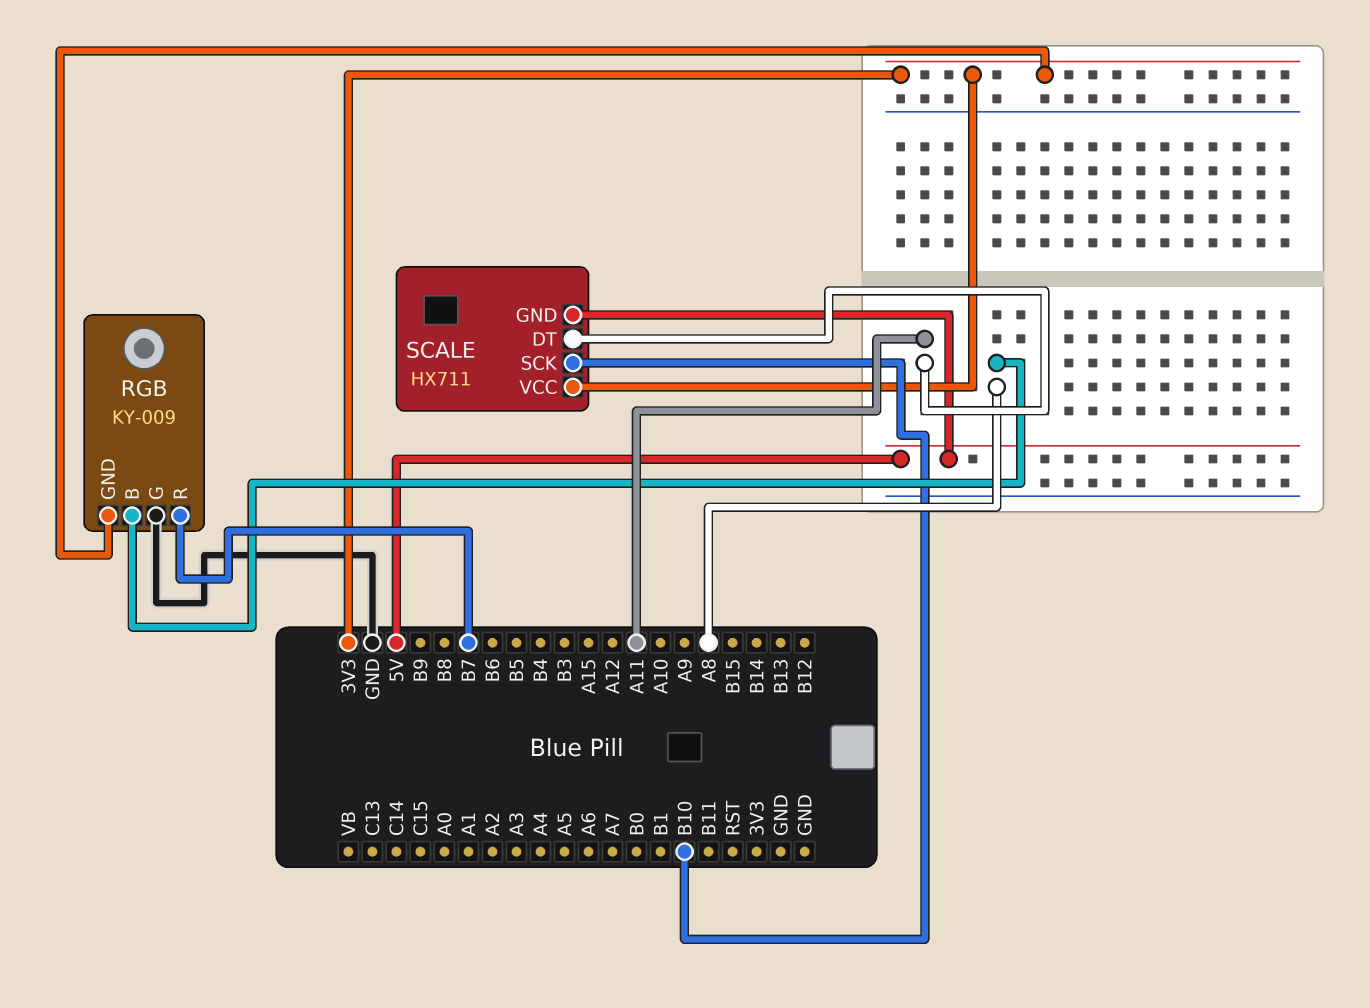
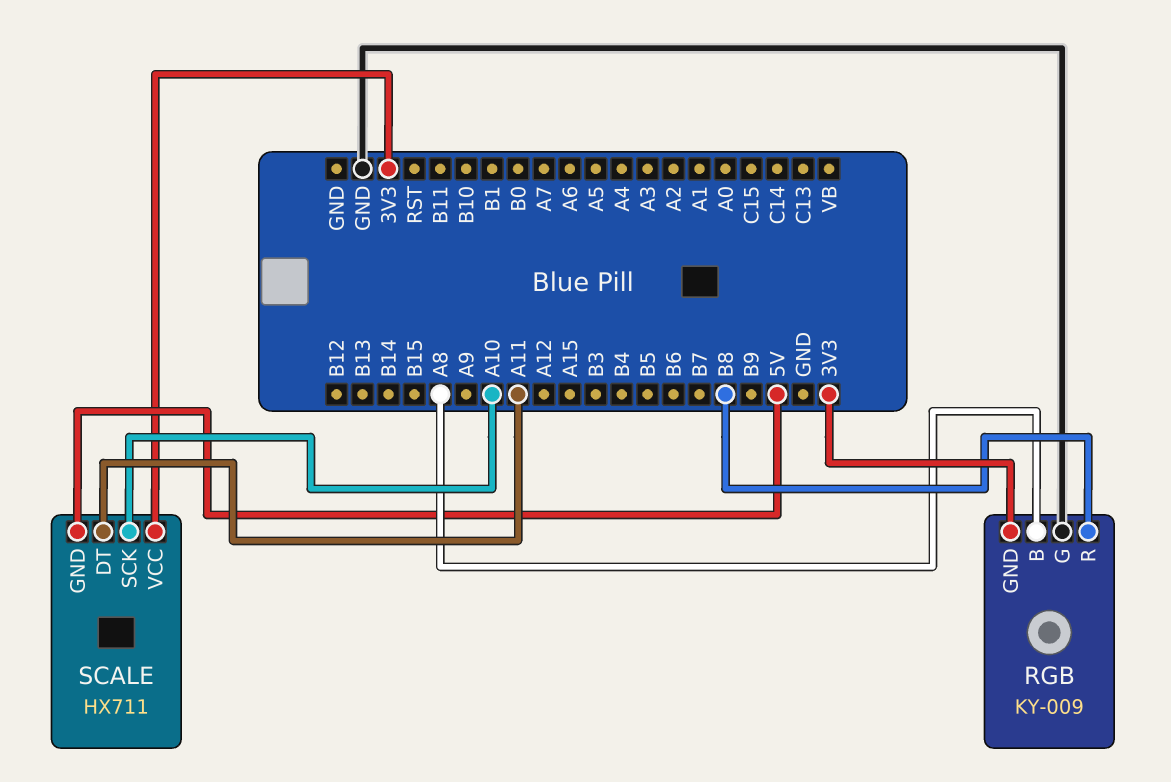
RGB pin R: B7 -> B8
SCALE pin SCK: B10 -> A10

